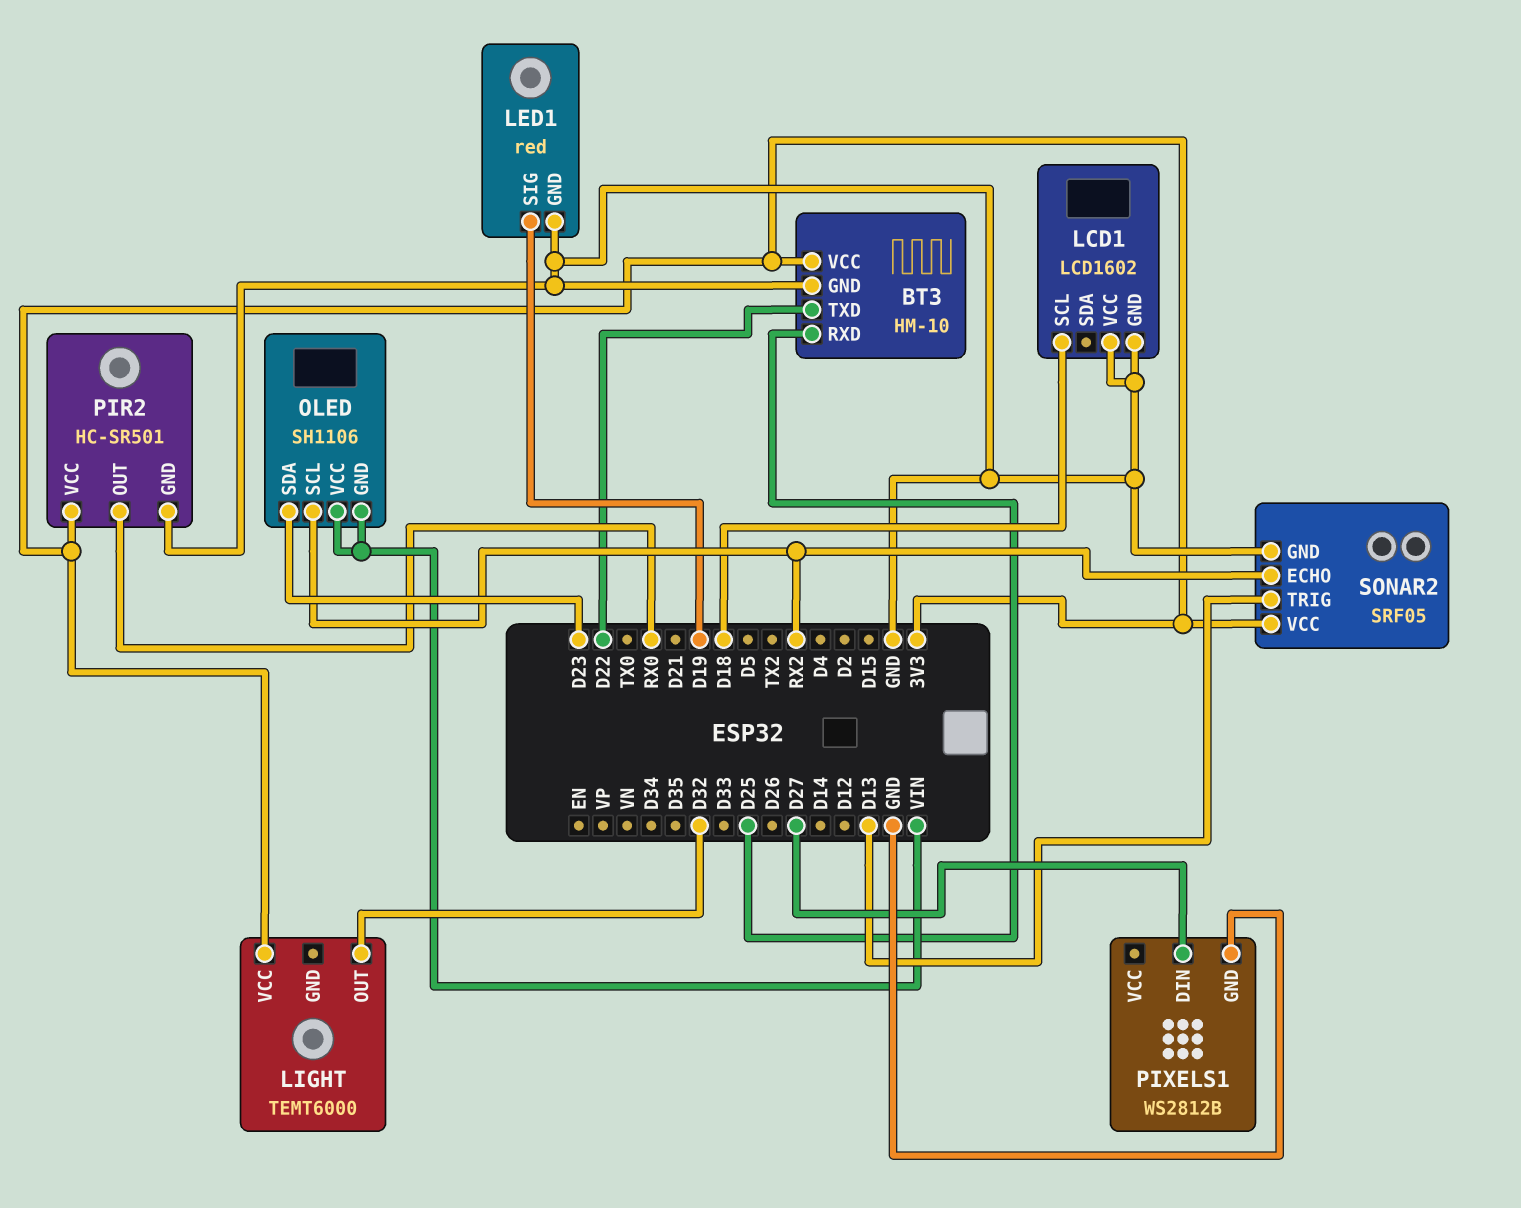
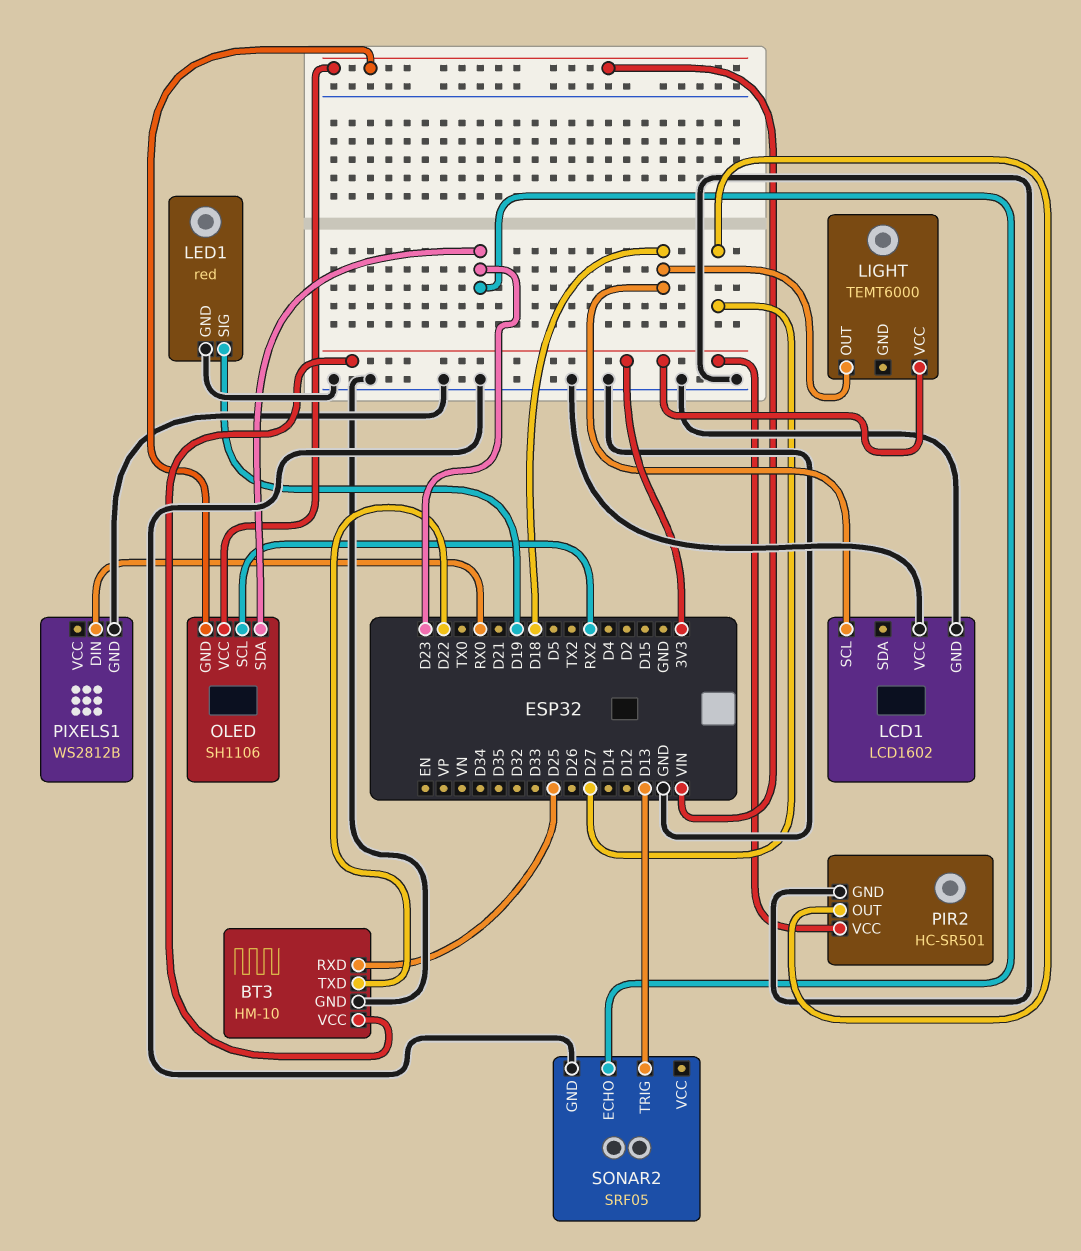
LIGHT pin OUT: D32 -> D18
PIR2 pin OUT: RX0 -> D27
PIXELS1 pin DIN: D27 -> RX0
SONAR2 pin ECHO: RX2 -> D23
SONAR2 pin VCC: 3V3 -> none

